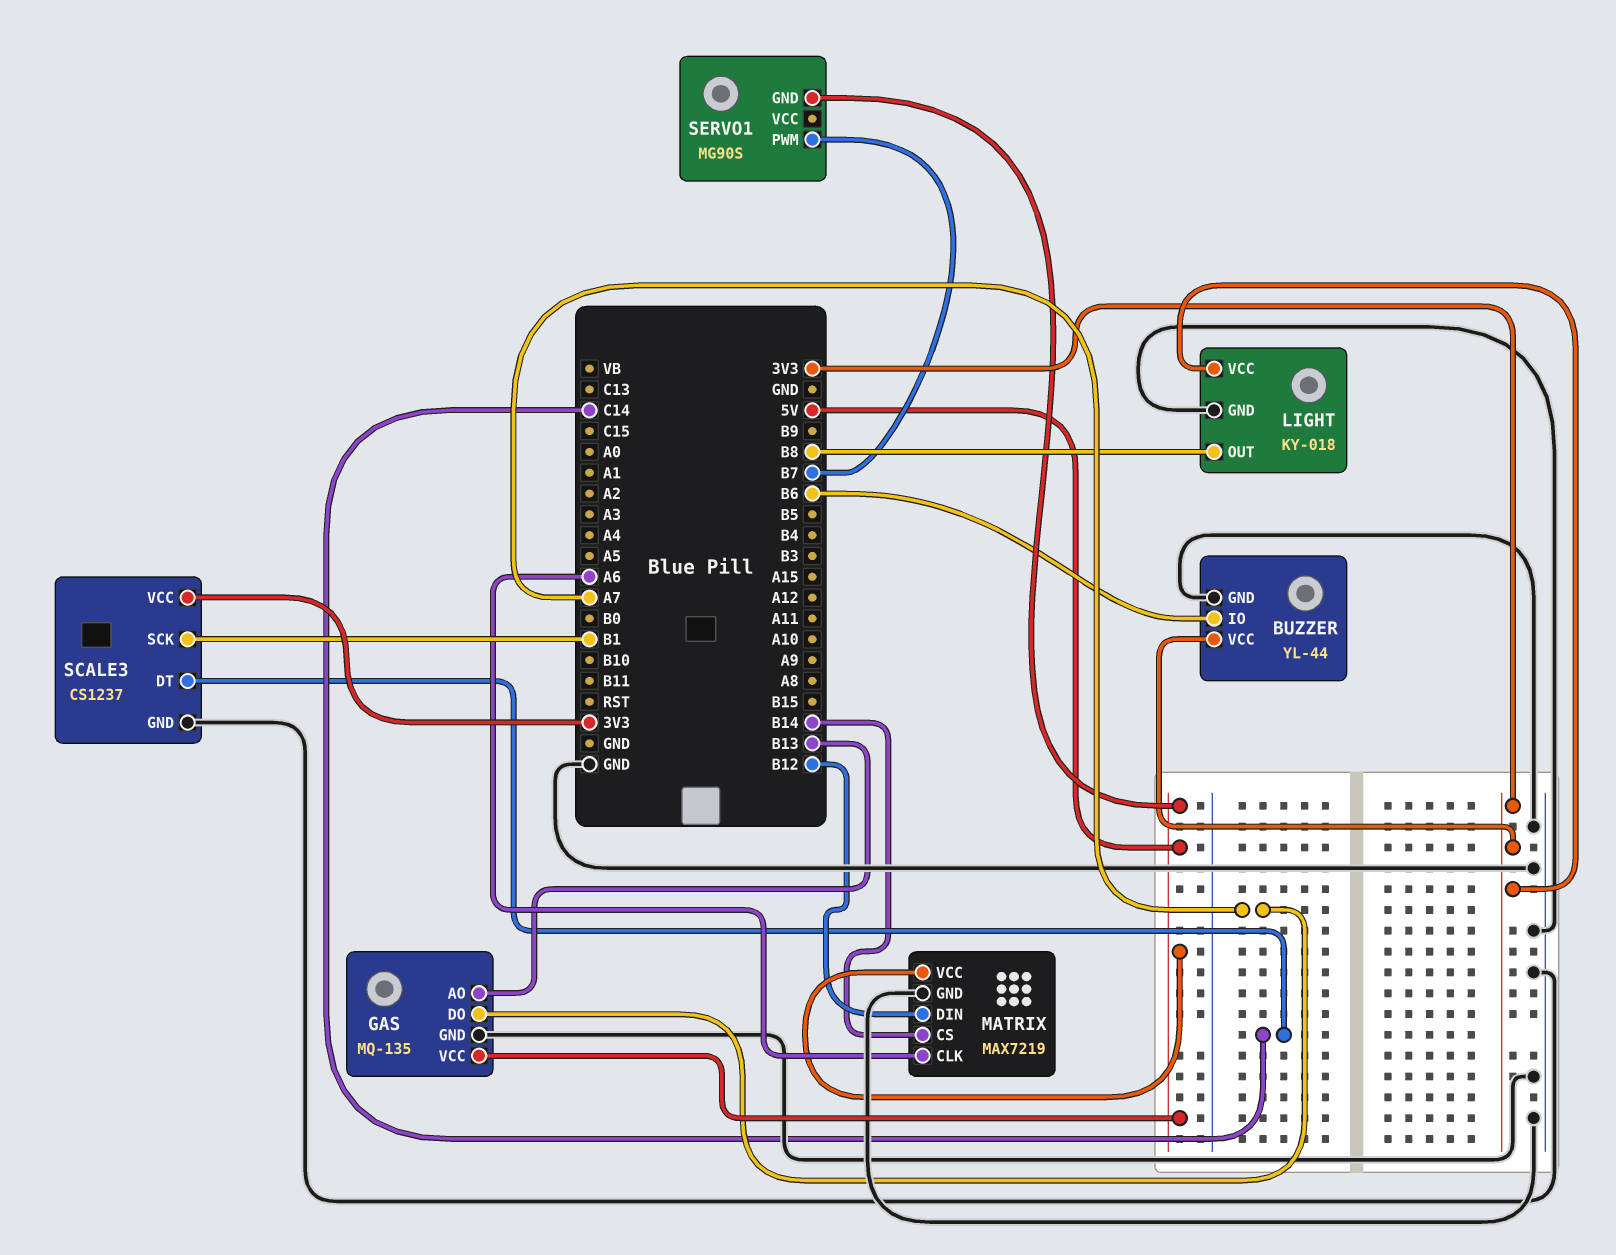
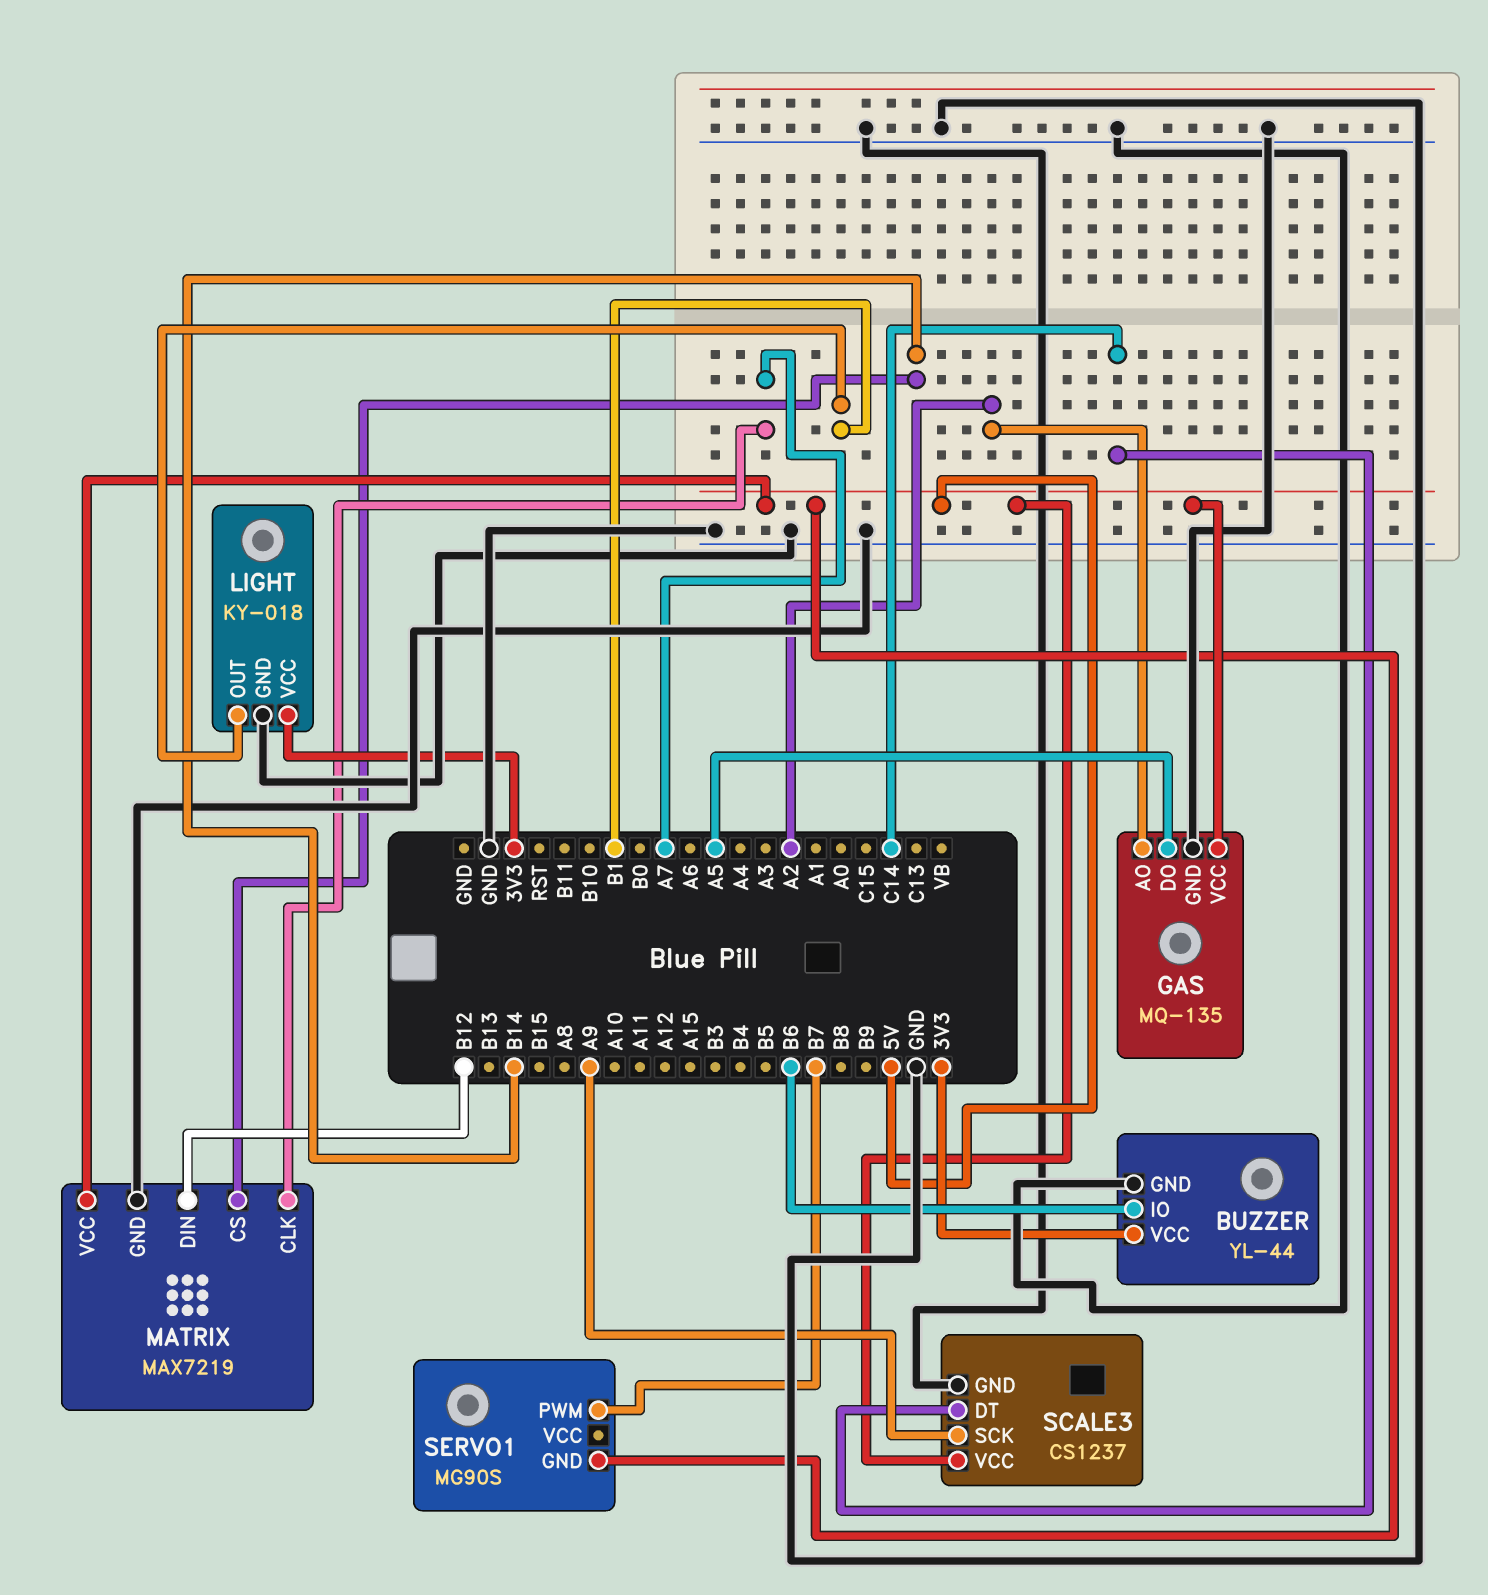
GAS pin AO: B13 -> A2
GAS pin DO: A7 -> A5
LIGHT pin OUT: B8 -> B1
MATRIX pin CLK: A6 -> A7
SCALE3 pin SCK: B1 -> A9
SCALE3 pin VCC: 3V3 -> 5V

